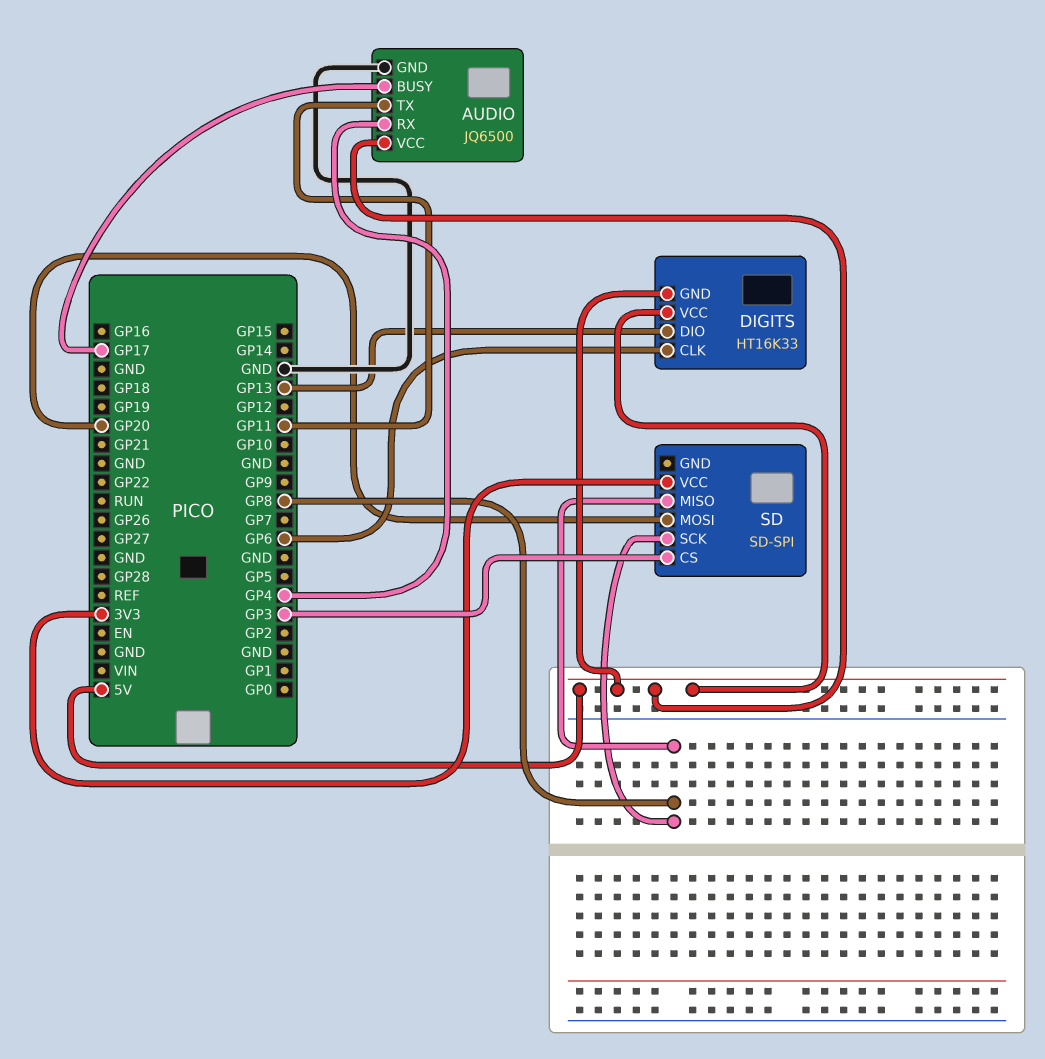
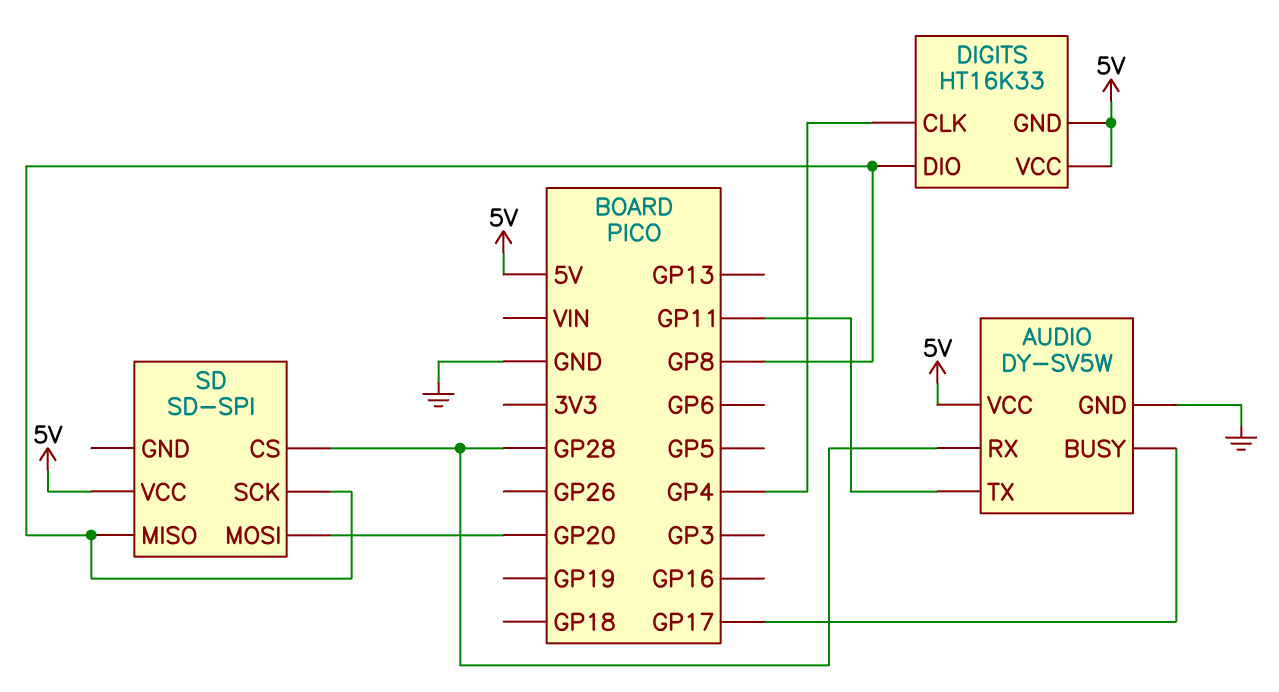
AUDIO: JQ6500 -> DY-SV5W
AUDIO pin RX: GP4 -> GP28
DIGITS pin CLK: GP6 -> GP4
DIGITS pin DIO: GP13 -> GP8
SD pin CS: GP3 -> GP28
SD pin VCC: 3V3 -> 5V

